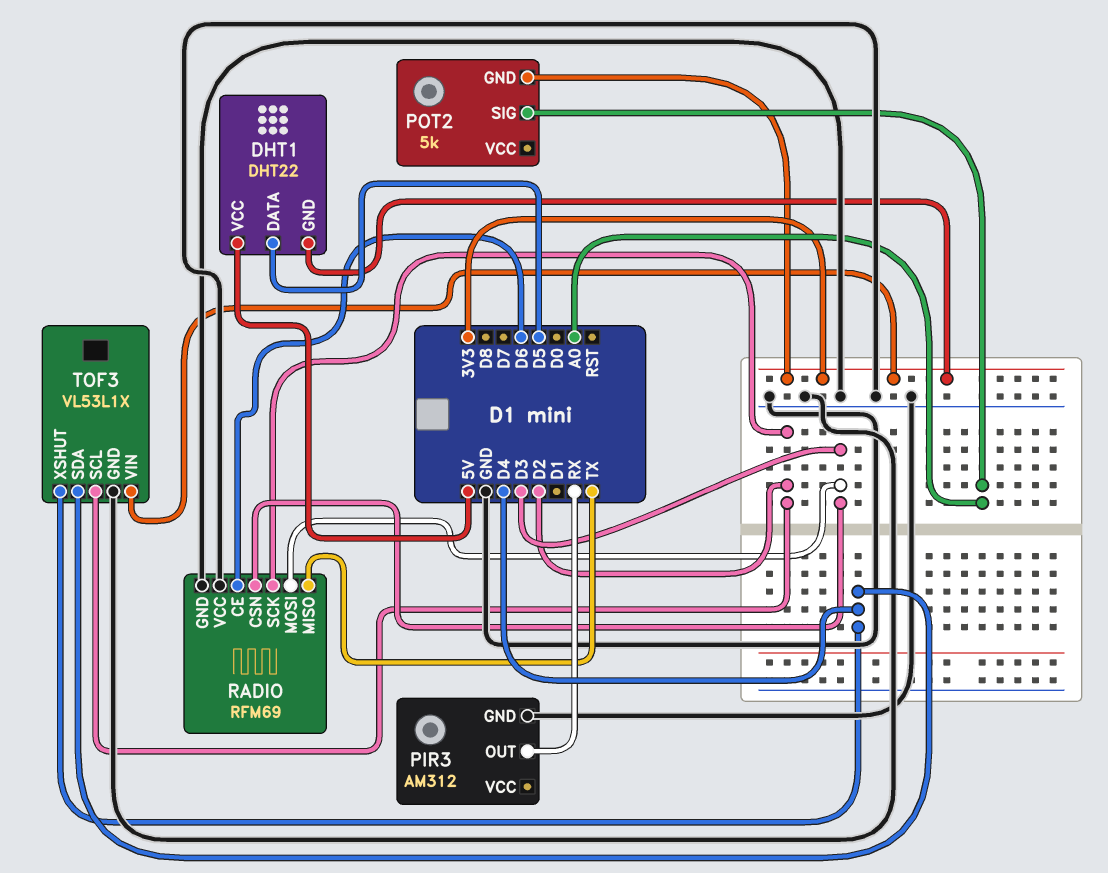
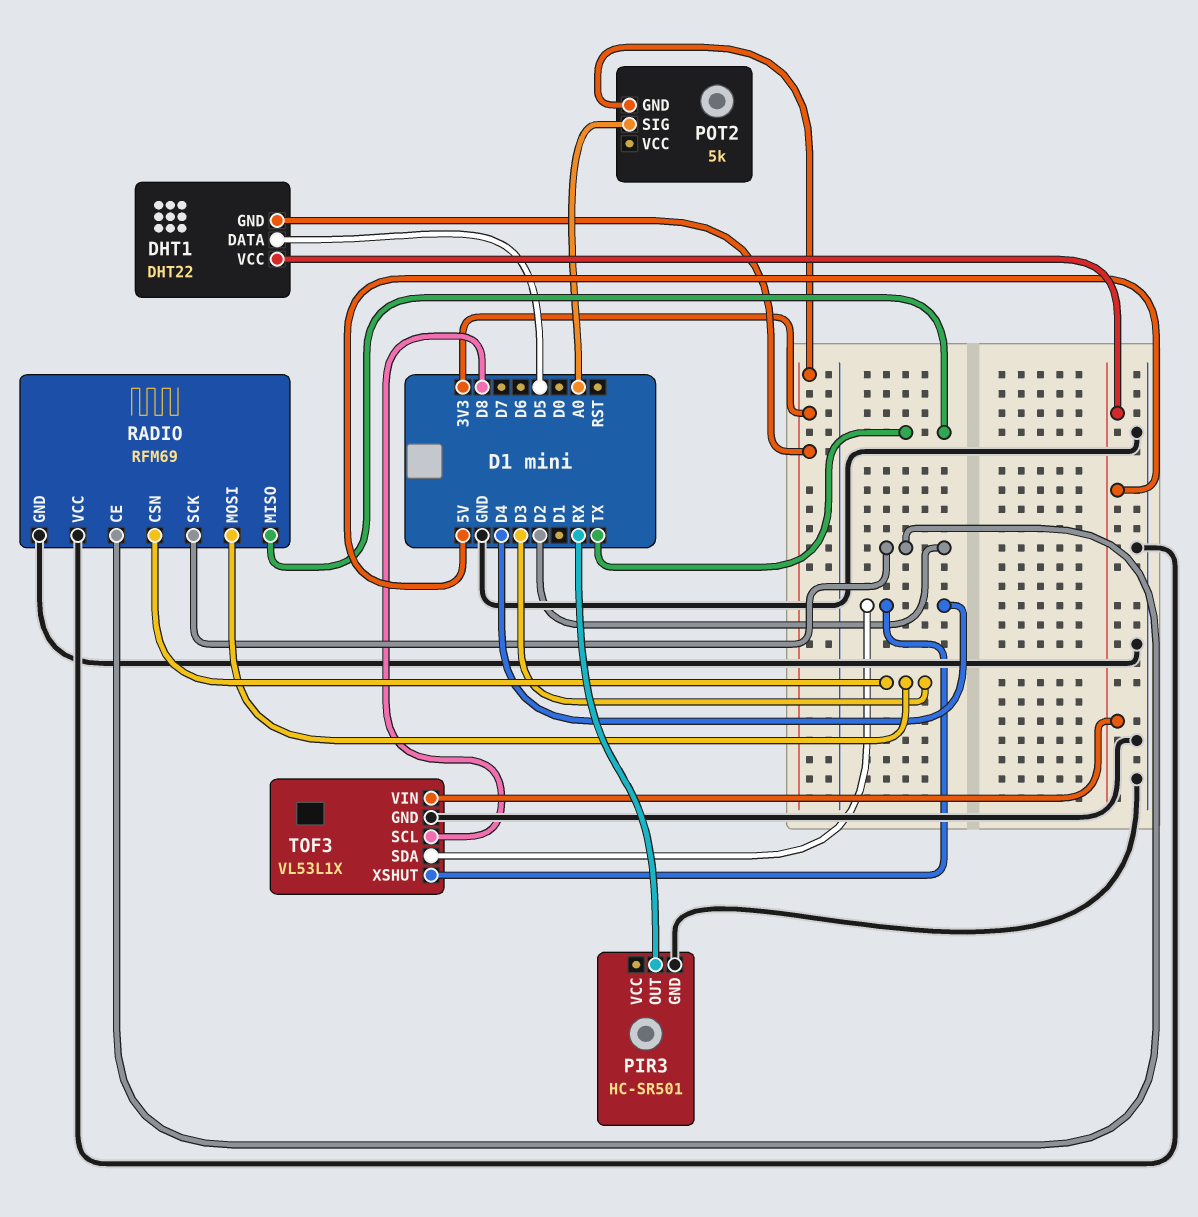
PIR3: AM312 -> HC-SR501
RADIO pin CE: D6 -> D2
TOF3 pin SCL: D2 -> D8
TOF3 pin VIN: 3V3 -> 5V

